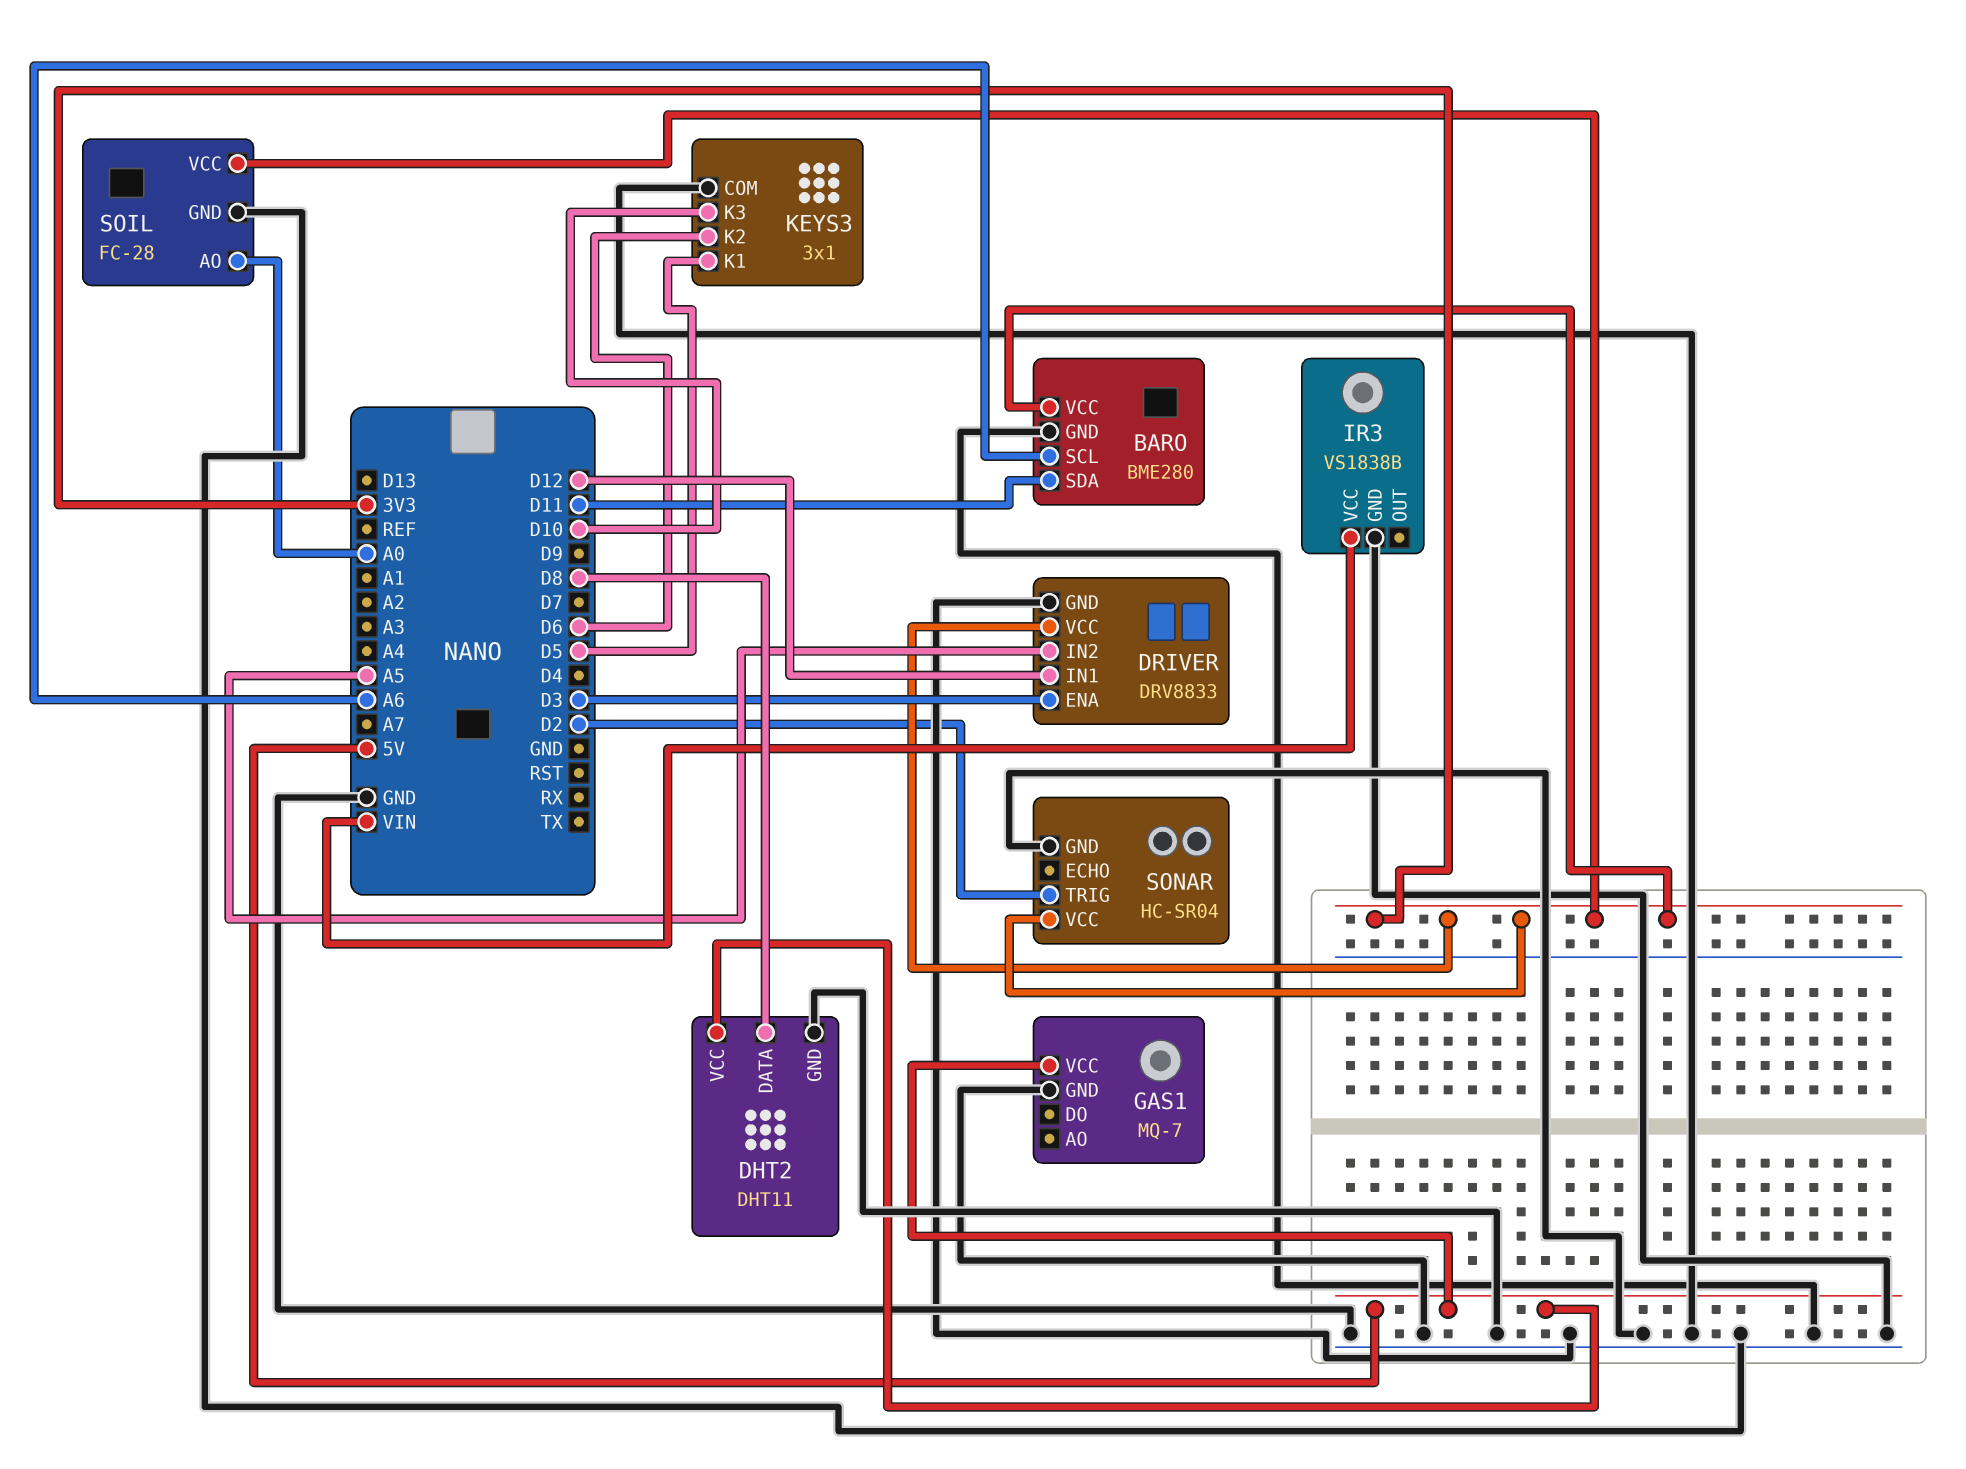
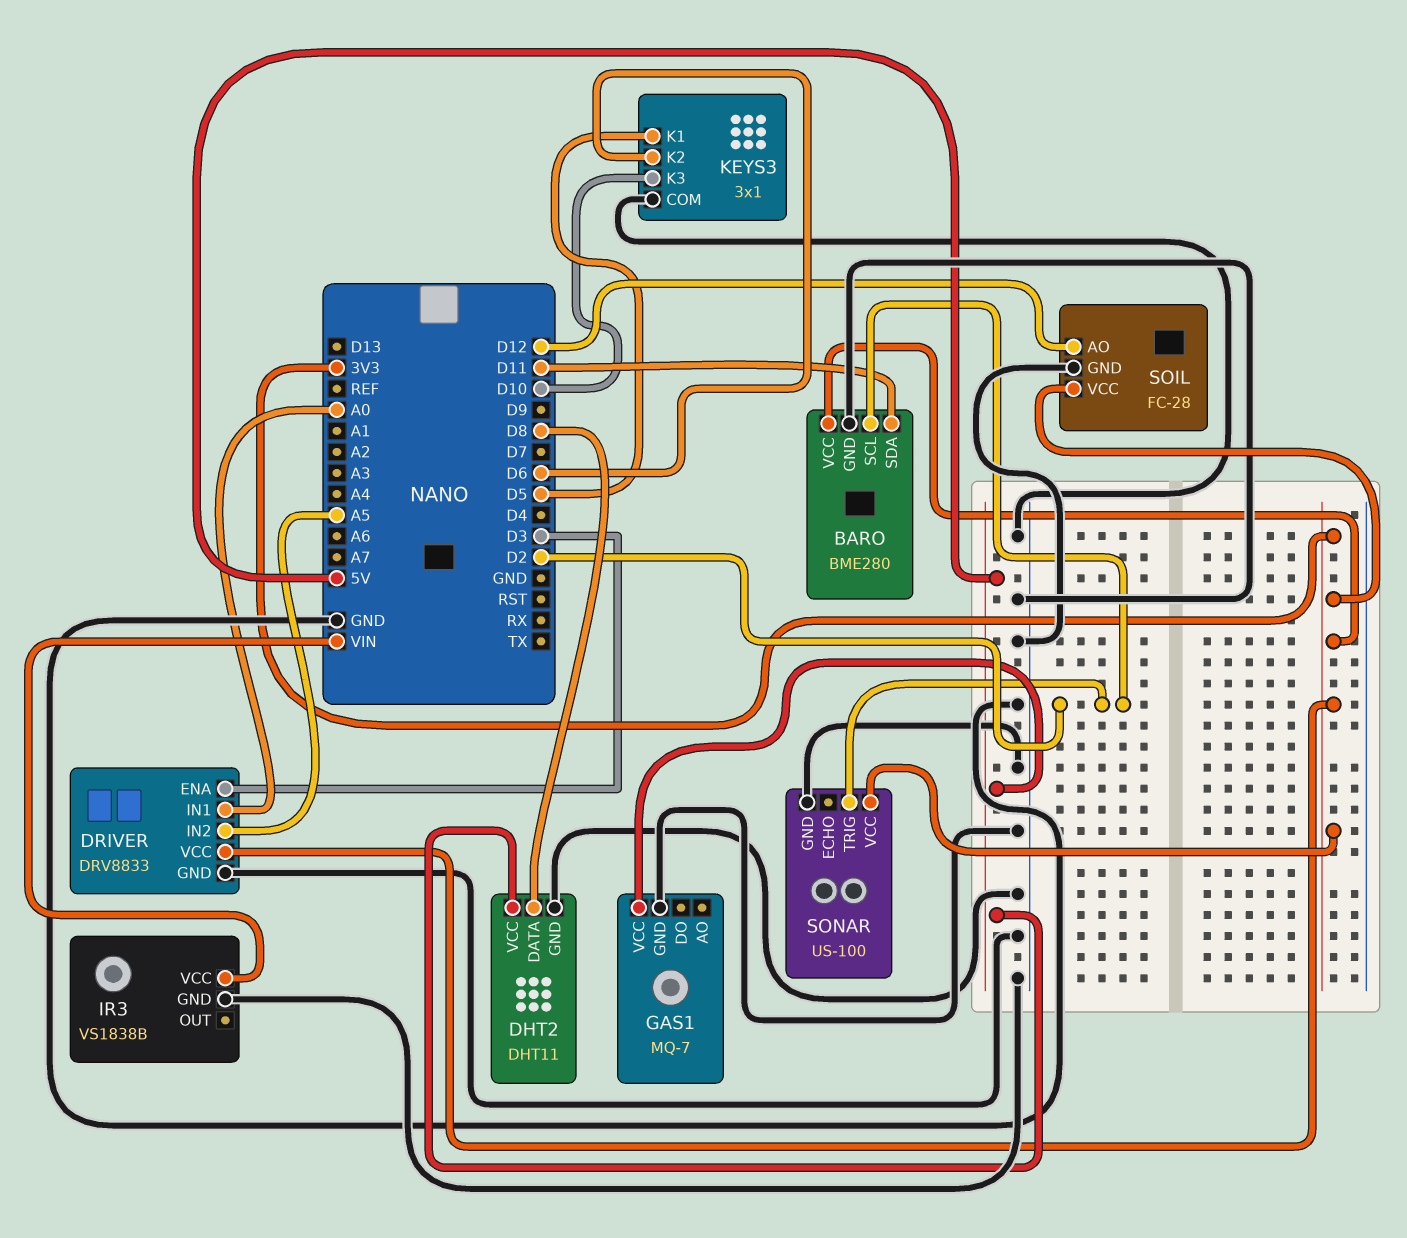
BARO pin SCL: A6 -> D2
DRIVER pin IN1: D12 -> A0
SOIL pin AO: A0 -> D12
SONAR: HC-SR04 -> US-100

